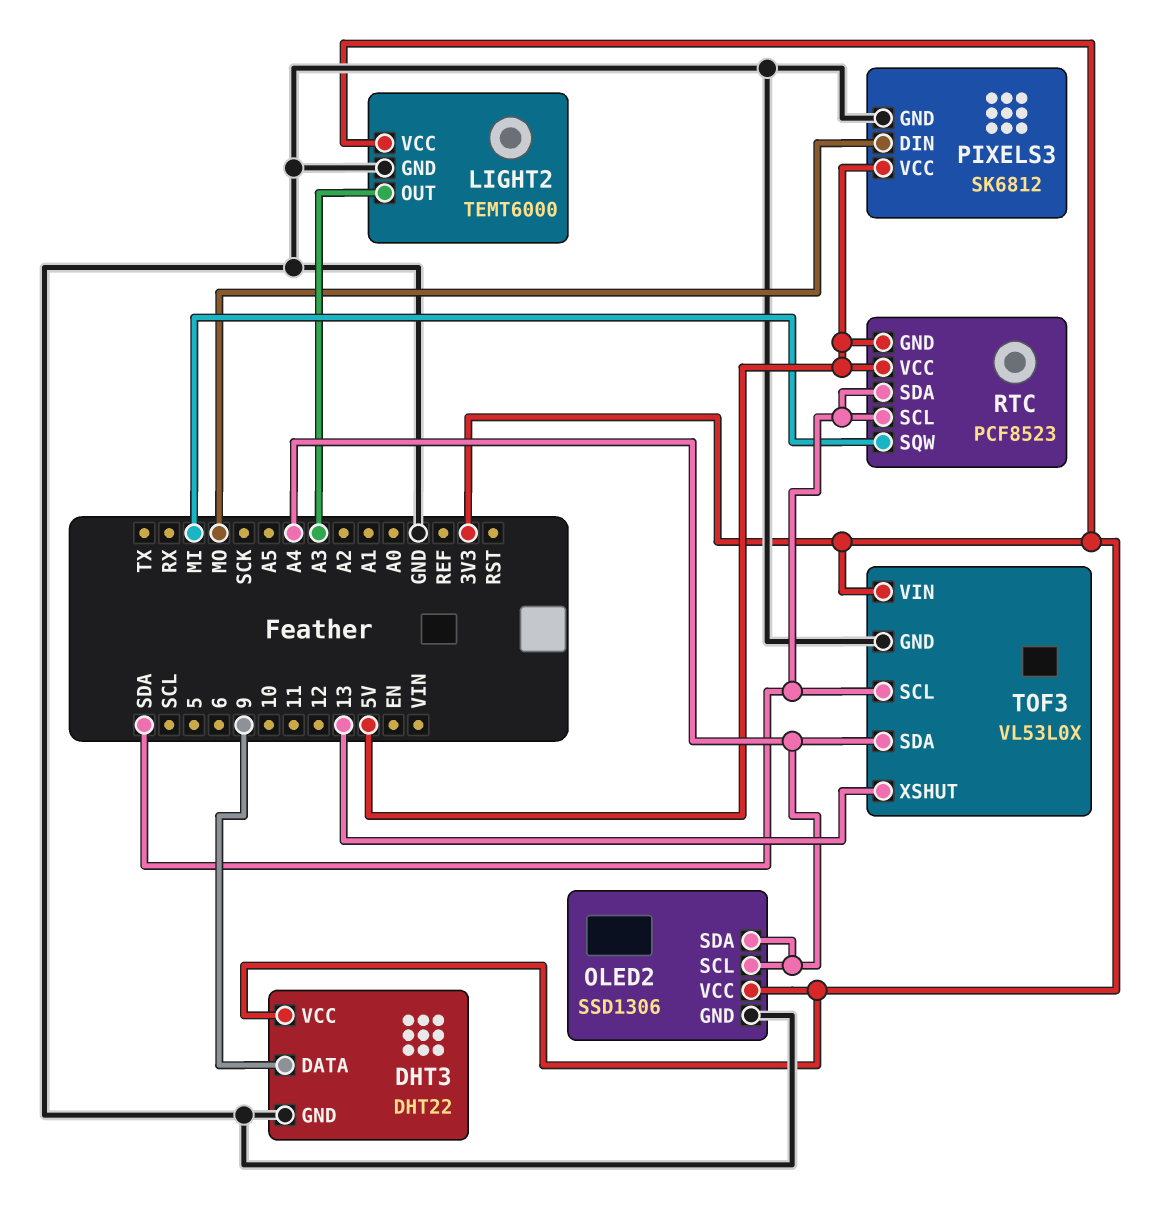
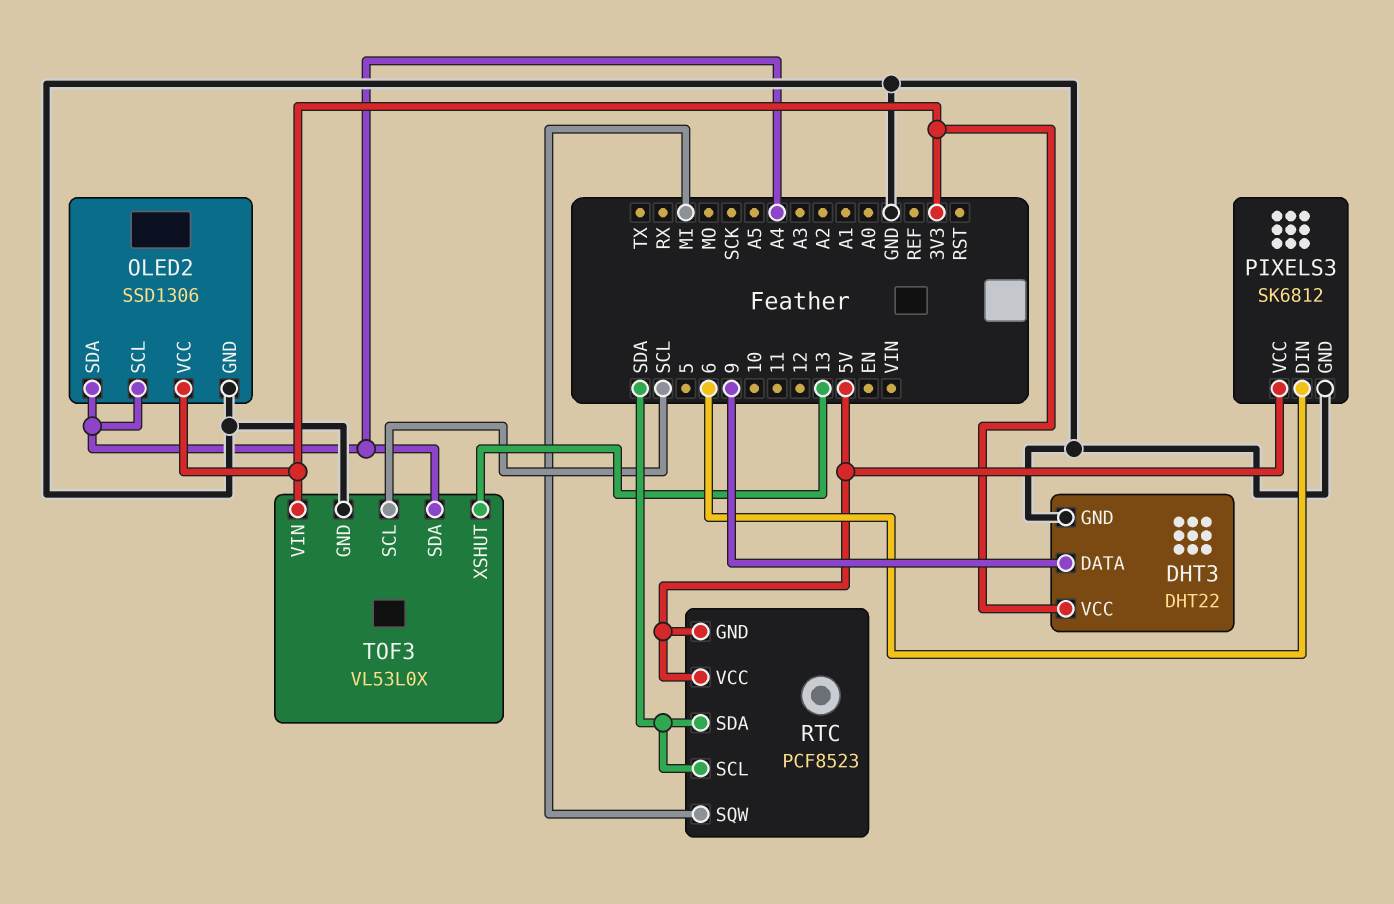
LIGHT2: TEMT6000 -> none
LIGHT2 pin GND: GND -> none
LIGHT2 pin OUT: A3 -> none
LIGHT2 pin VCC: 3V3 -> none
PIXELS3 pin DIN: MO -> 6
TOF3 pin SCL: SDA -> SCL

